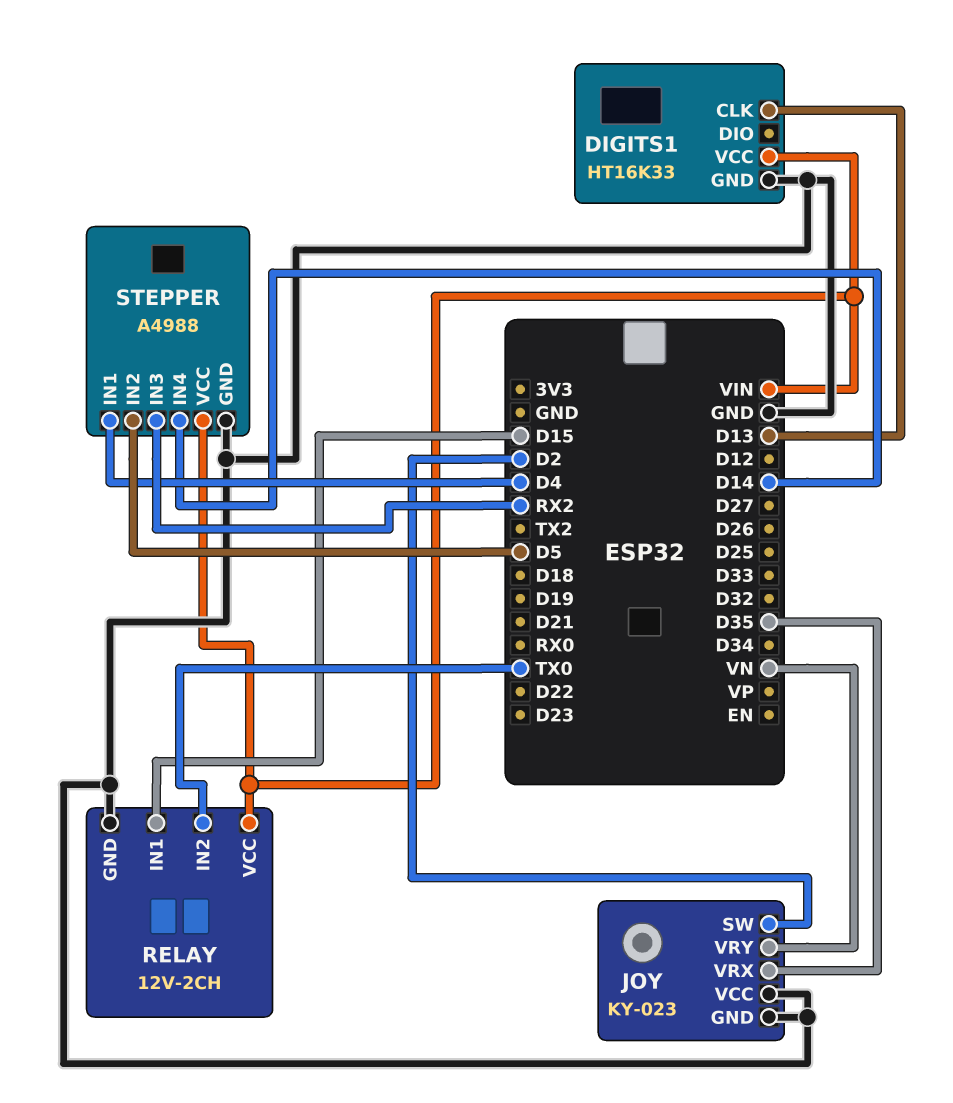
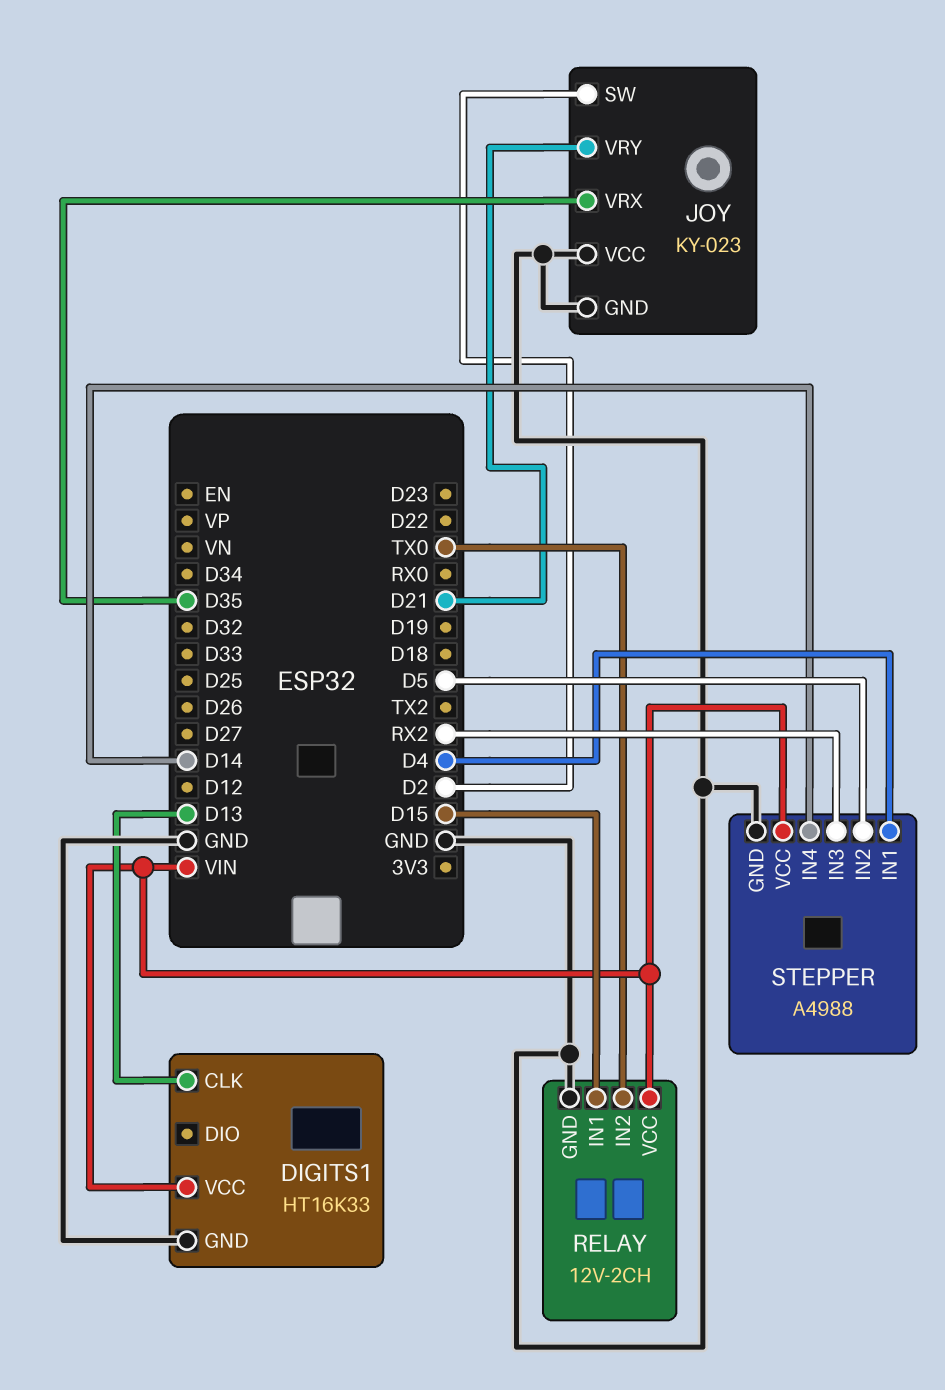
JOY pin VRY: VN -> D21

